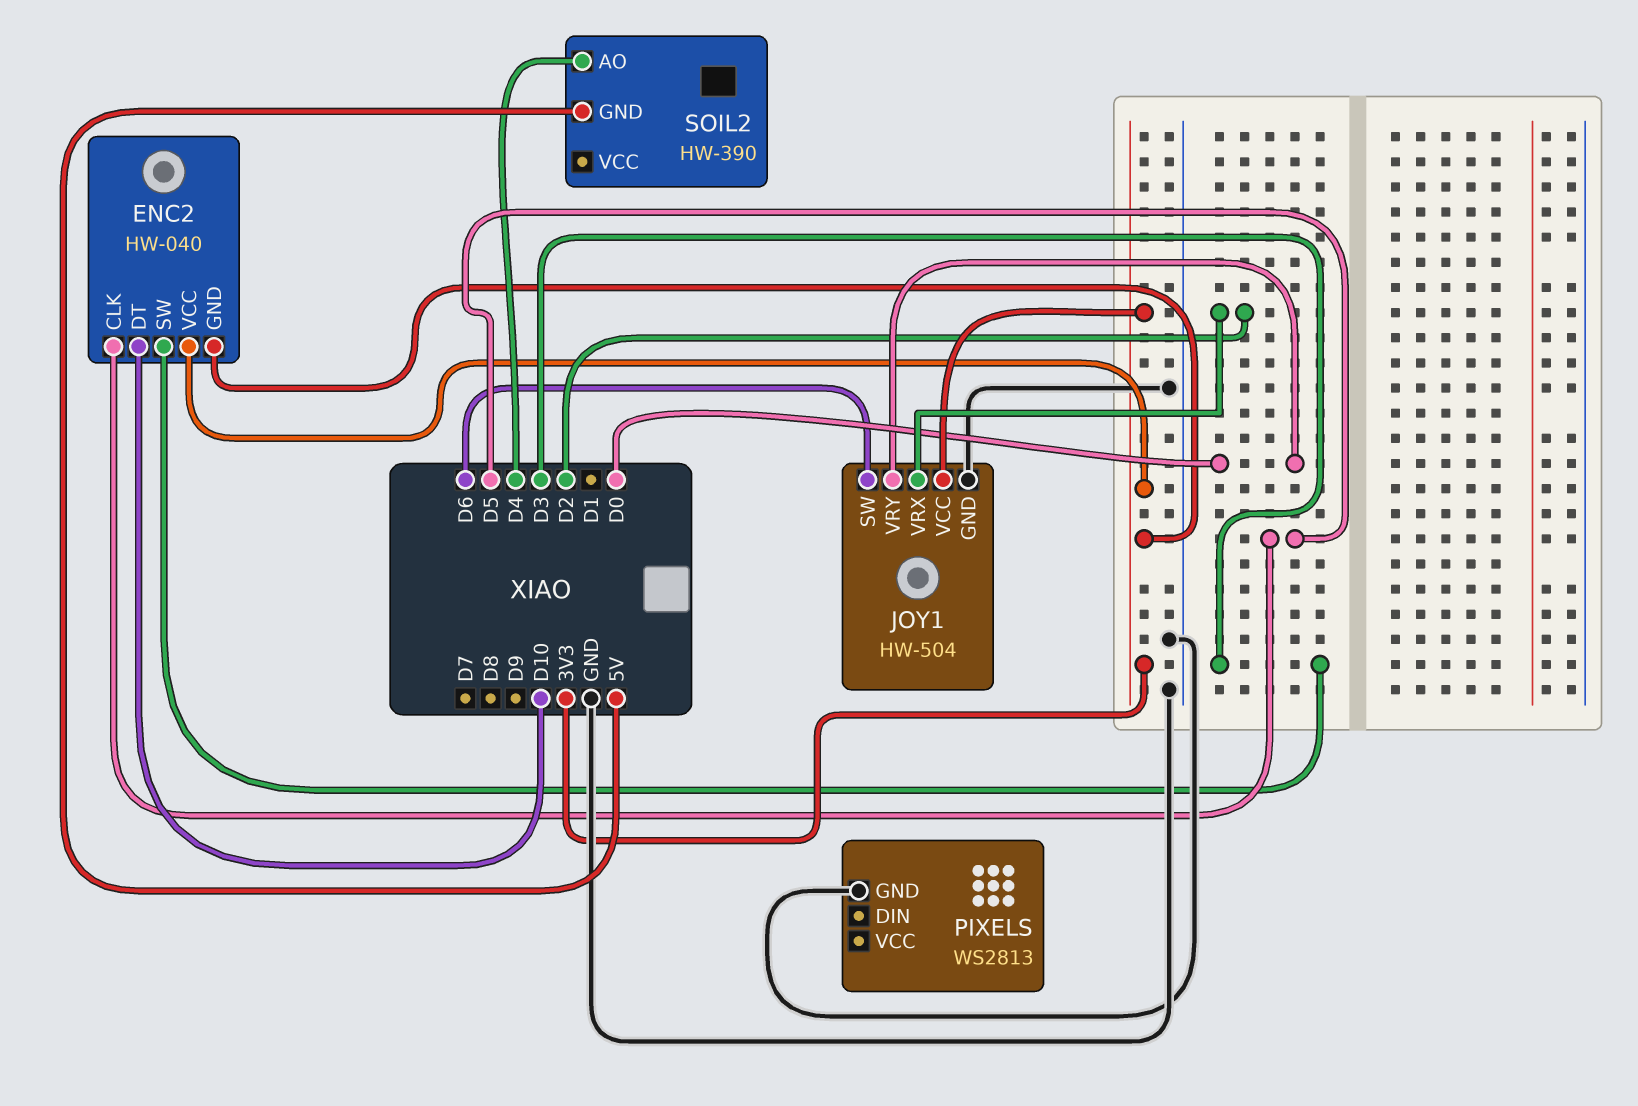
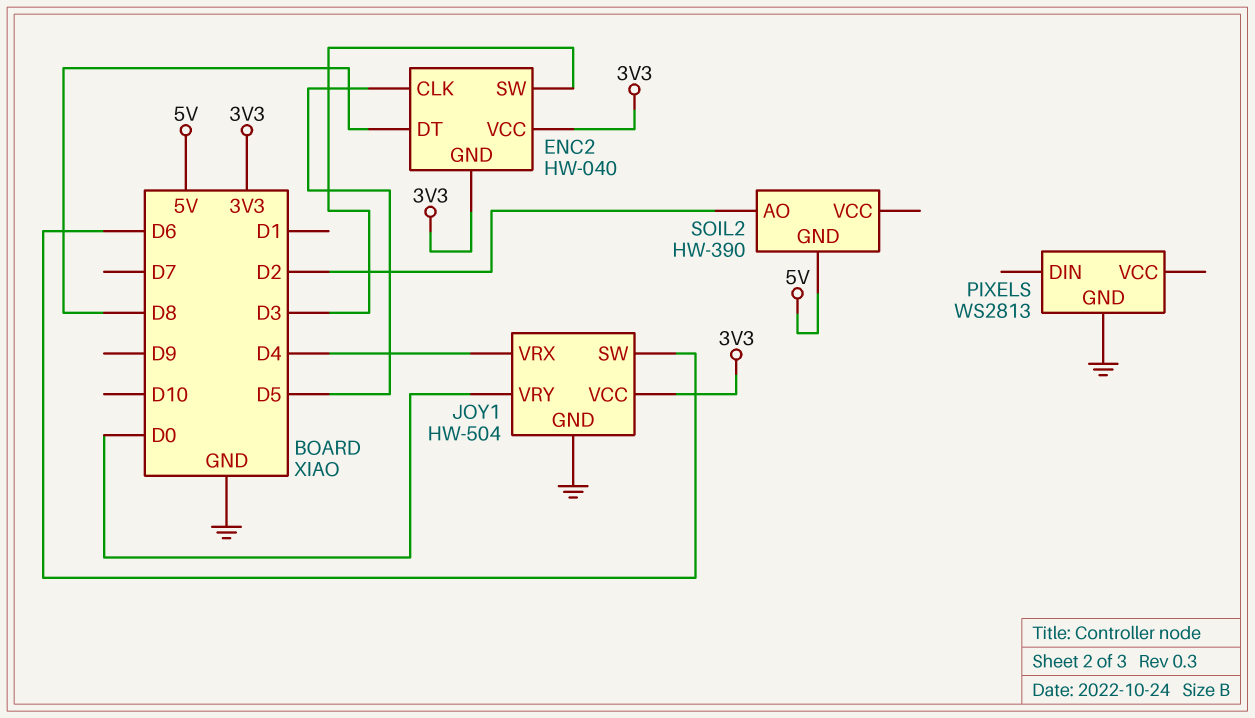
ENC2 pin DT: D10 -> D8
JOY1 pin VRX: D2 -> D4
SOIL2 pin AO: D4 -> D2

